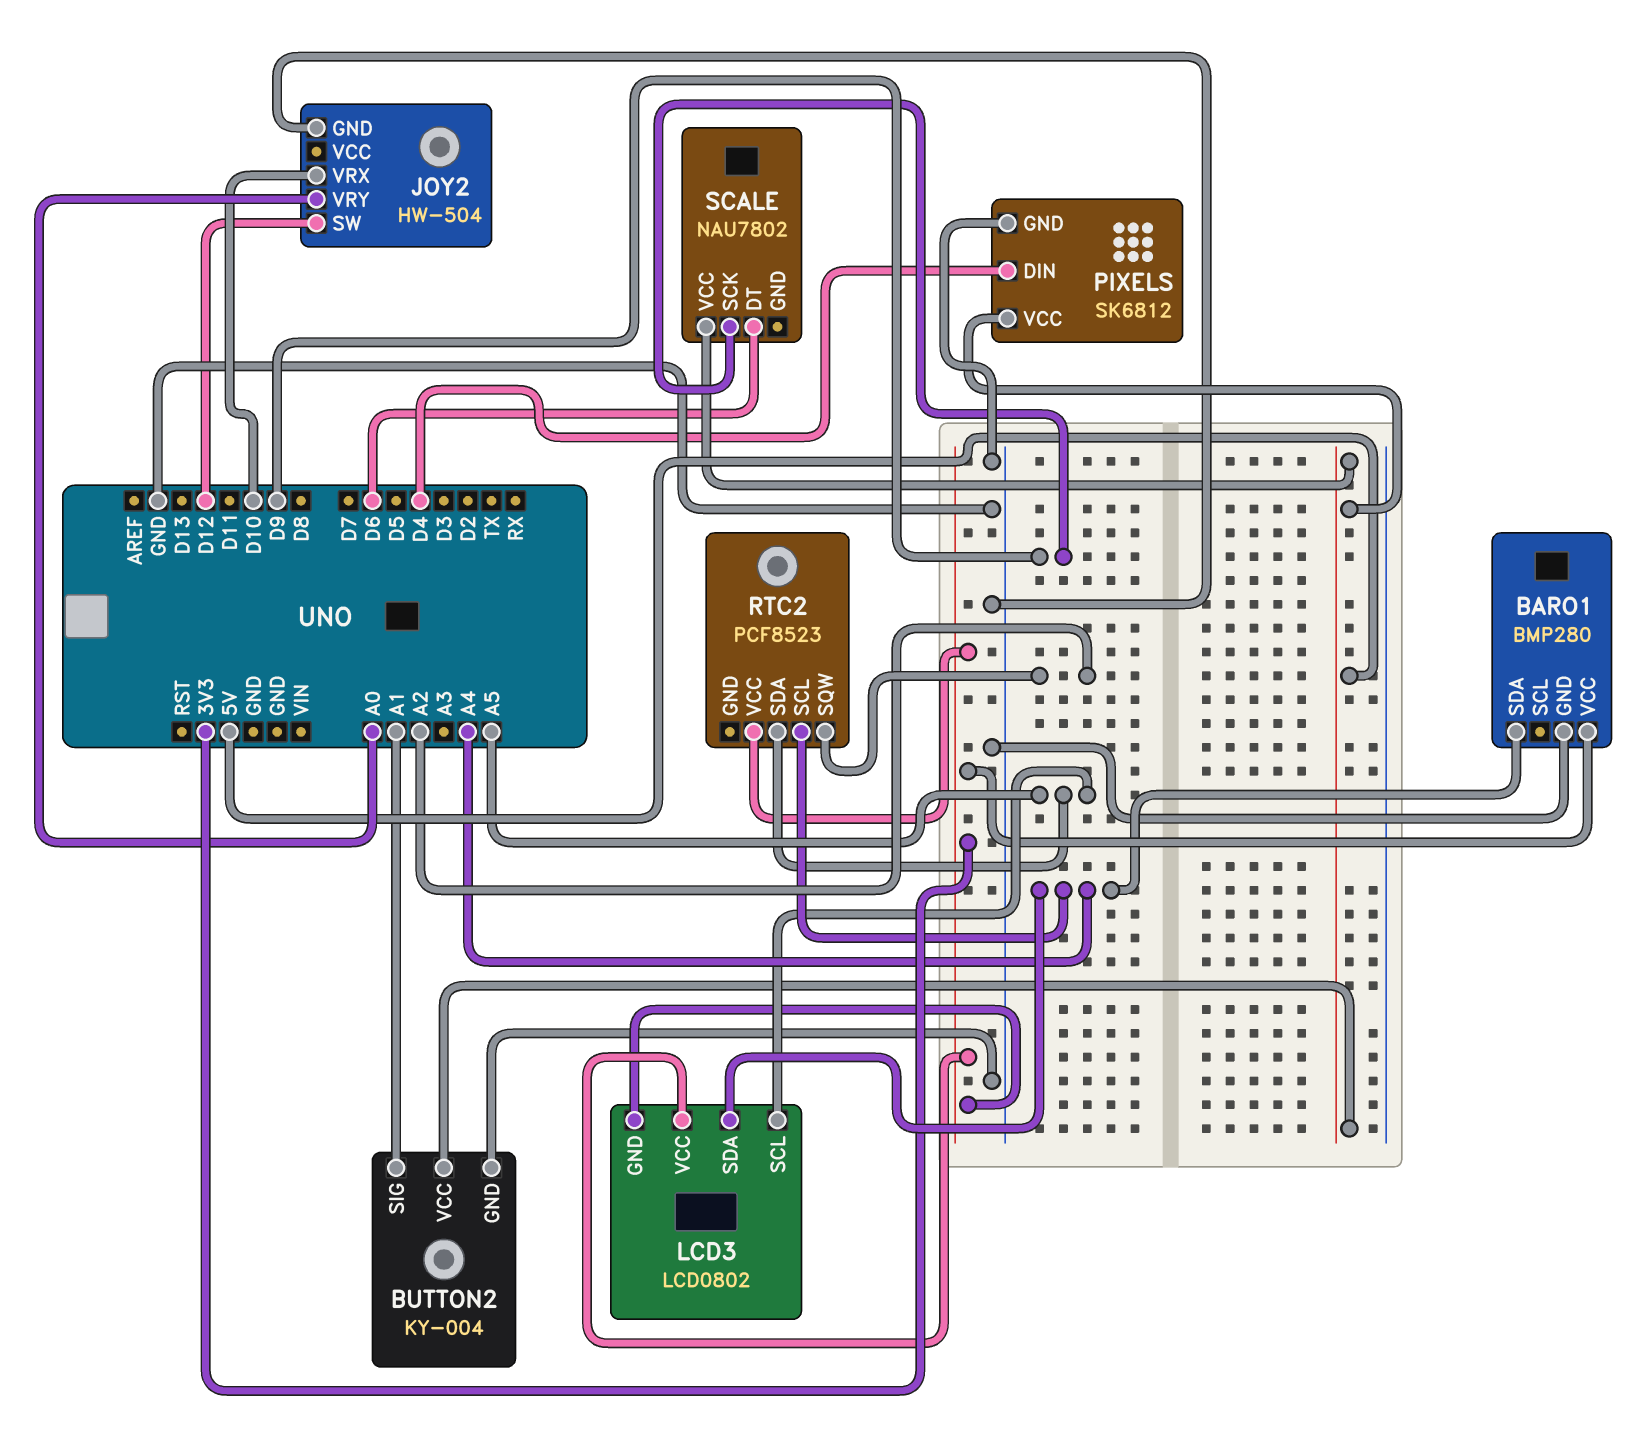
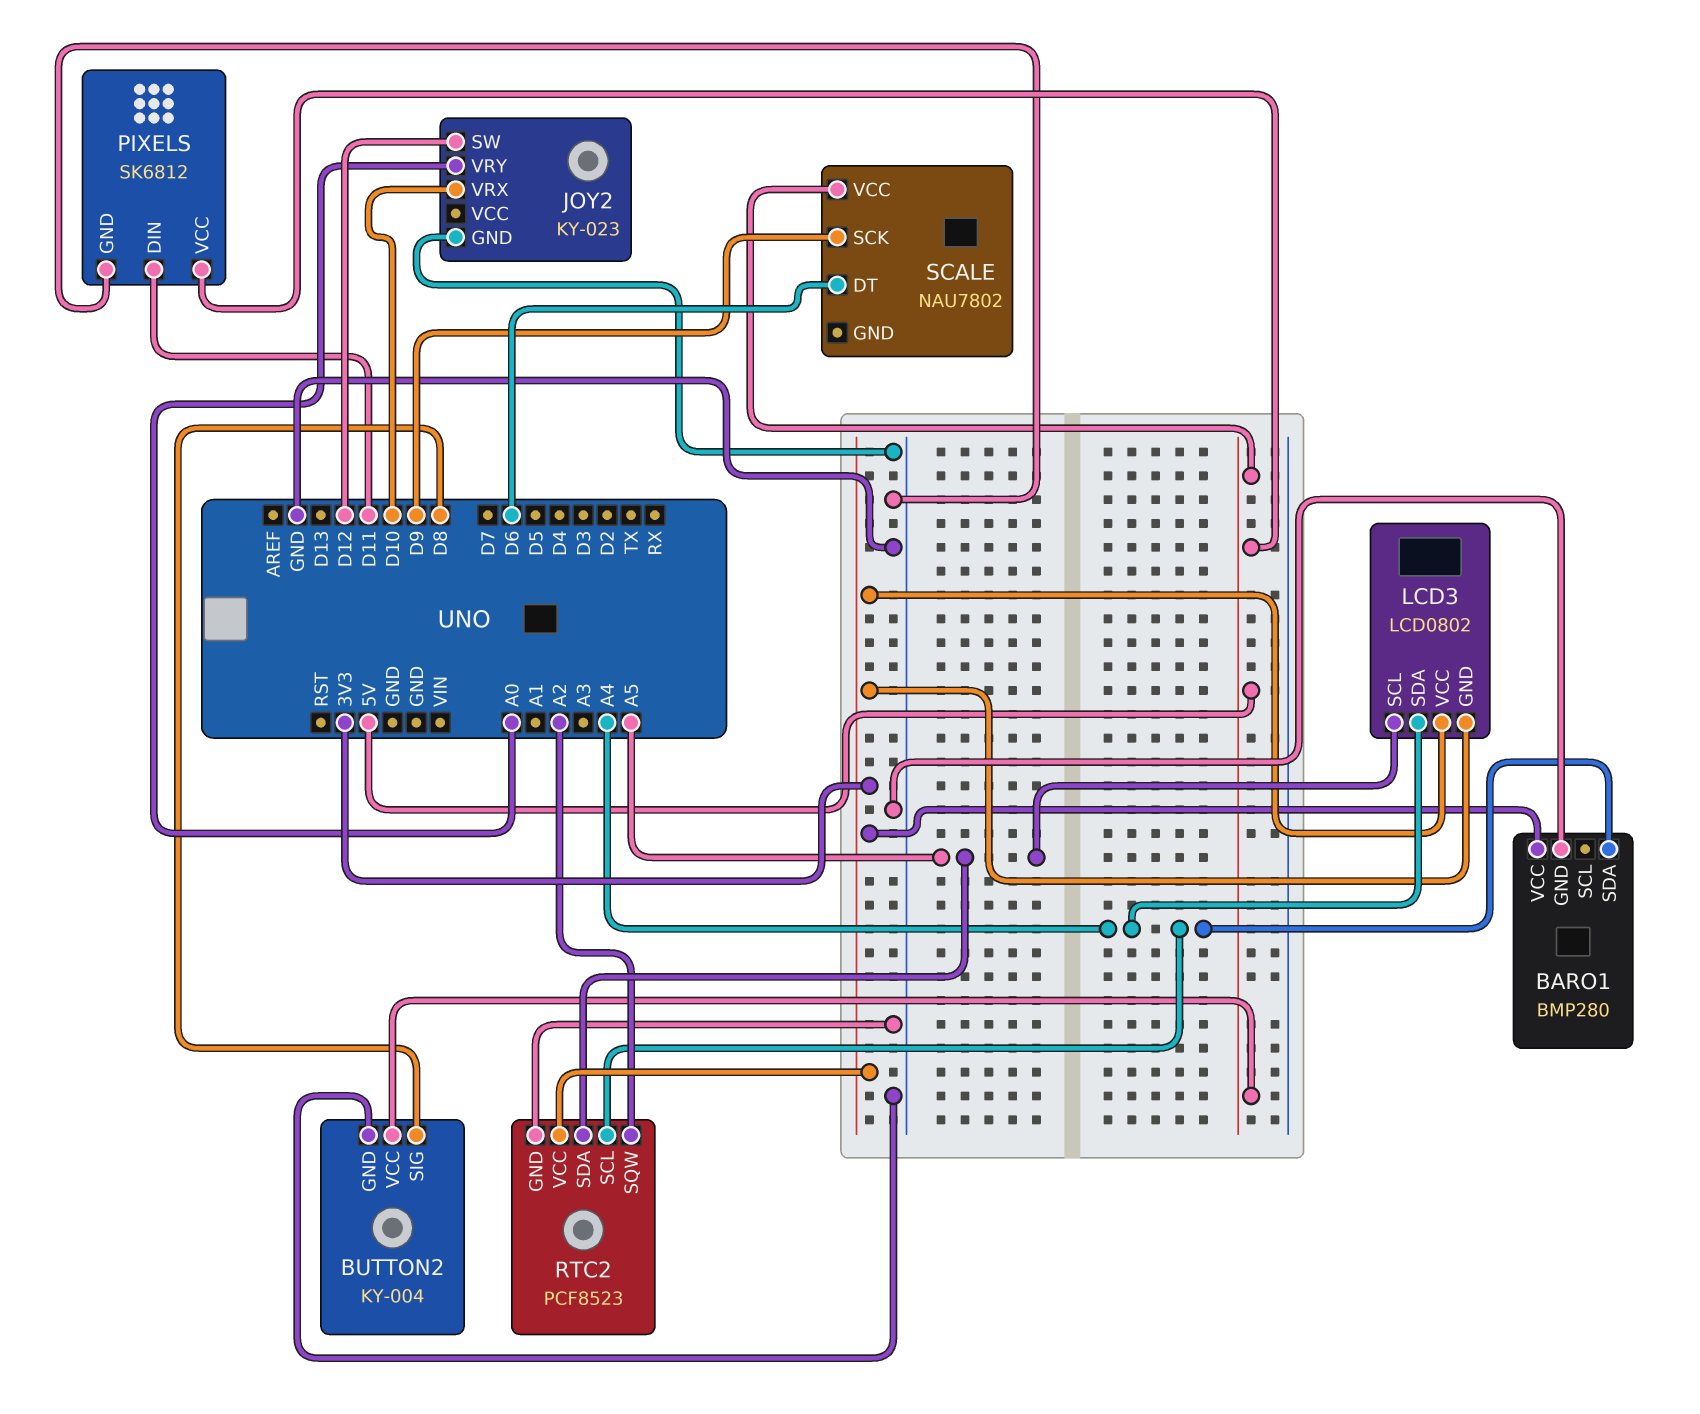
BUTTON2 pin SIG: A1 -> D8
JOY2: HW-504 -> KY-023
PIXELS pin DIN: D4 -> D11
RTC2 pin GND: none -> GND

